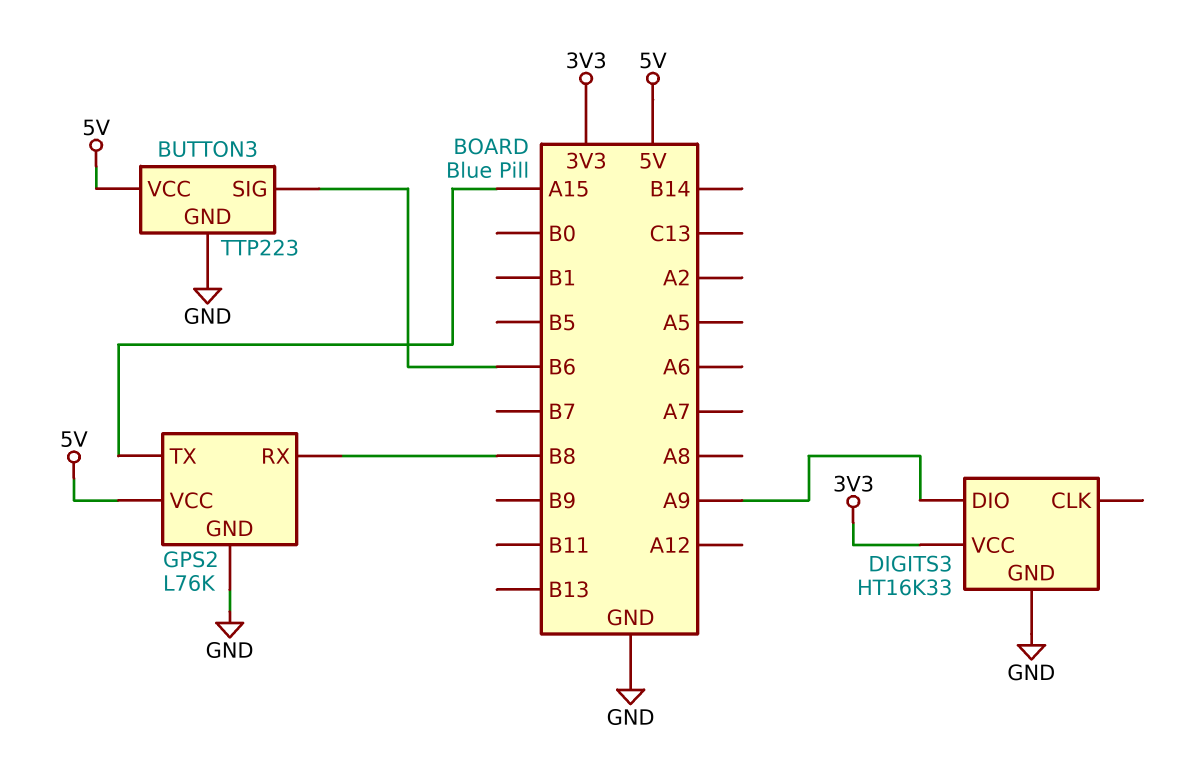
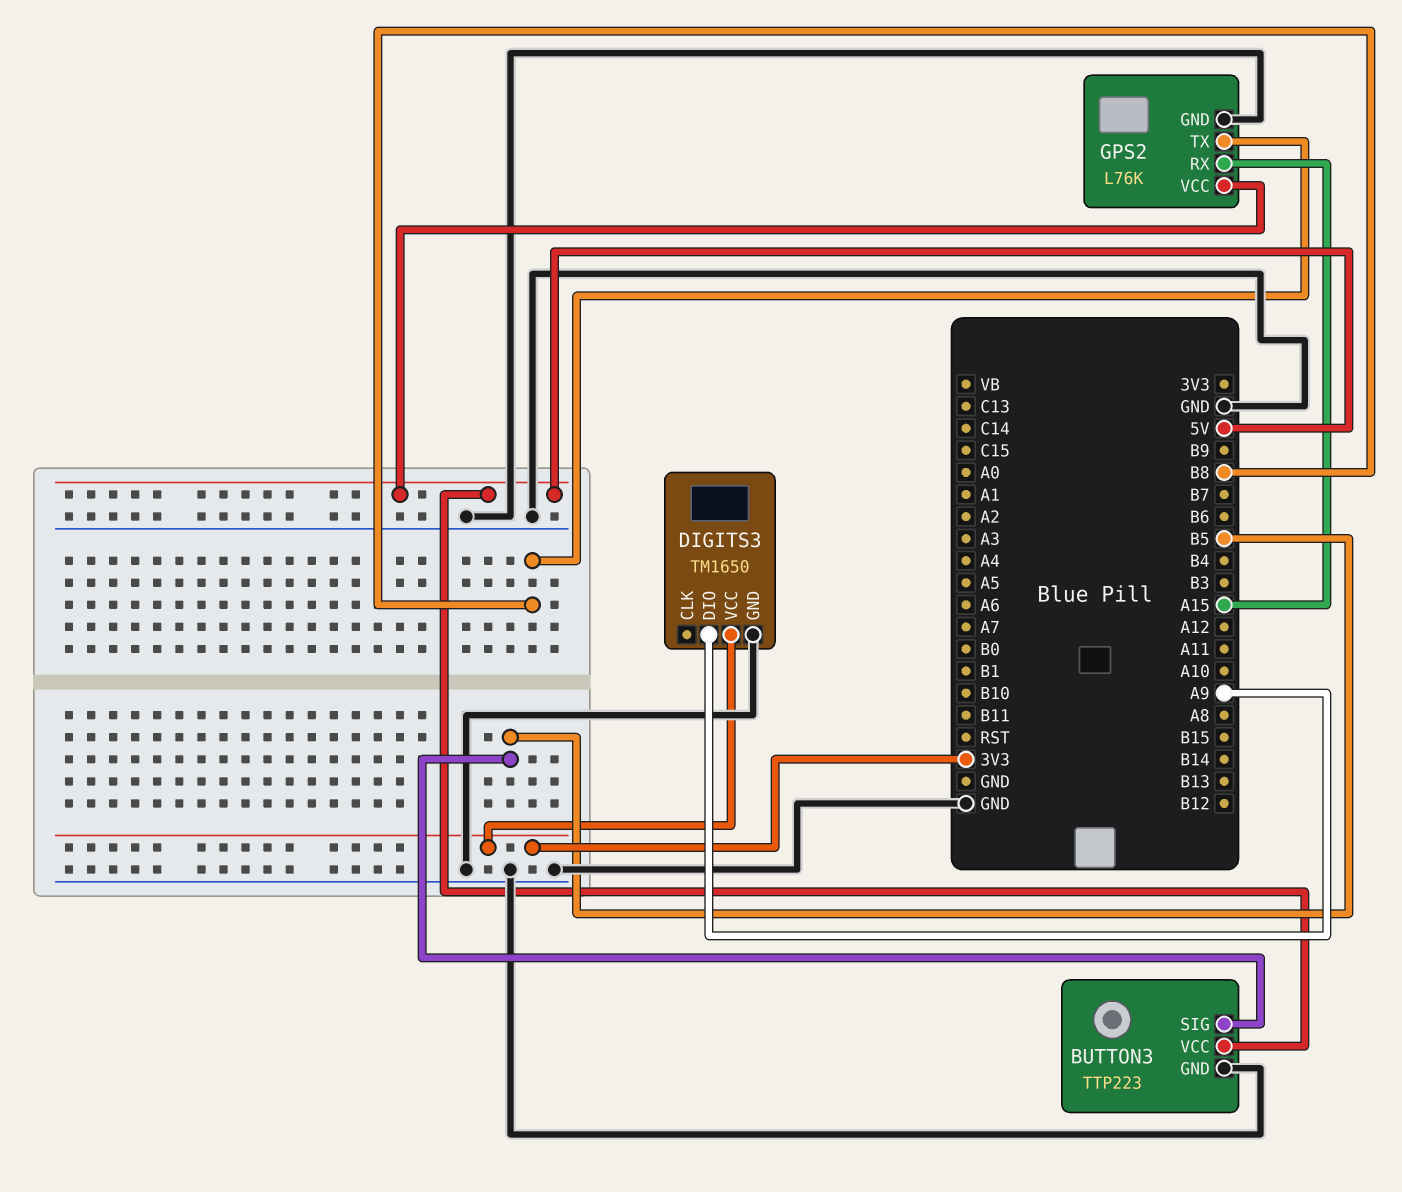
BUTTON3 pin SIG: B6 -> B5
DIGITS3: HT16K33 -> TM1650
GPS2 pin RX: B8 -> A15
GPS2 pin TX: A15 -> B8

